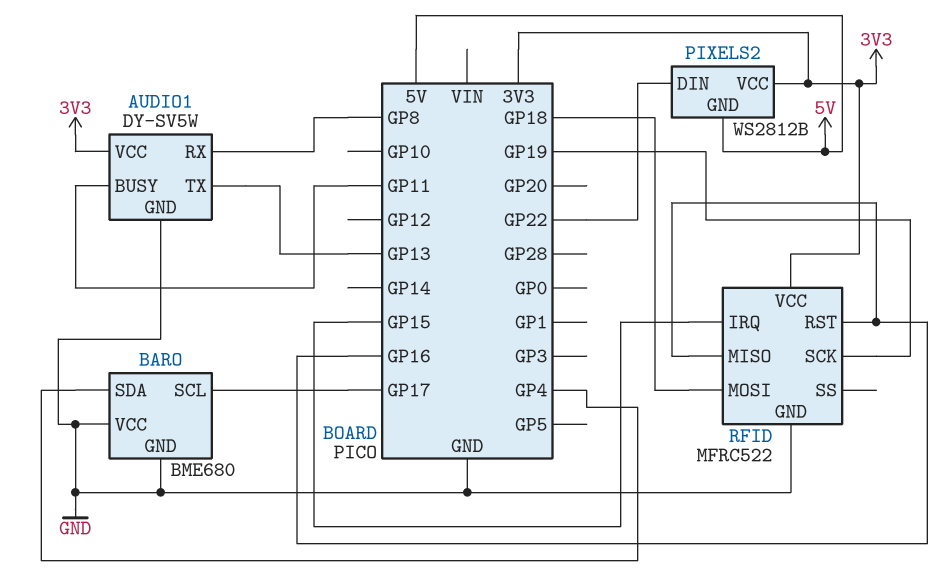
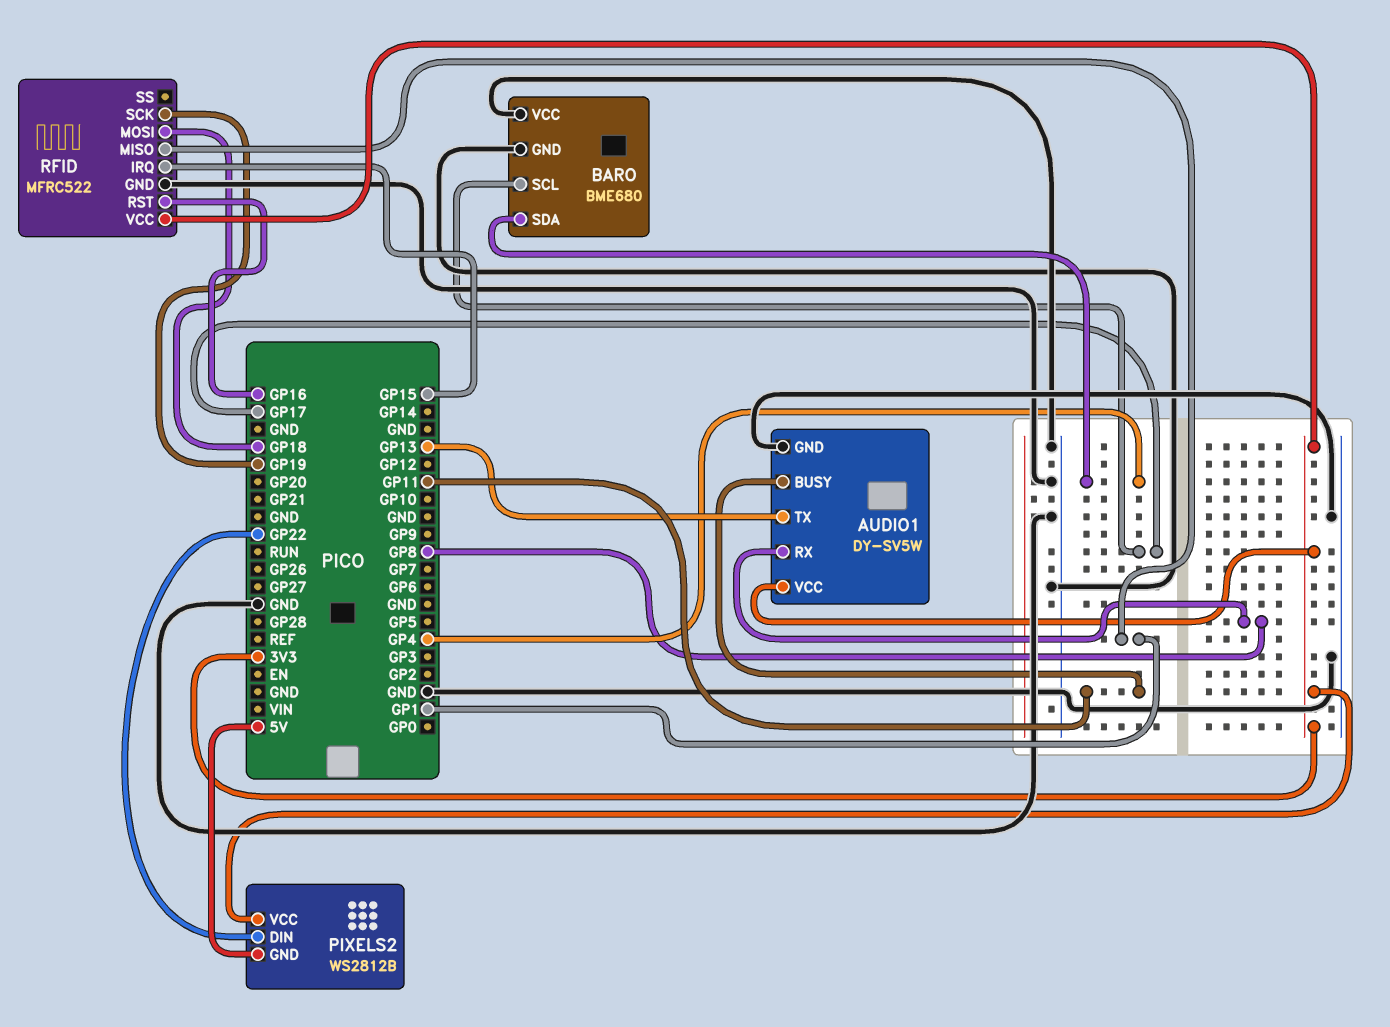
RFID pin MISO: GP16 -> GP1

